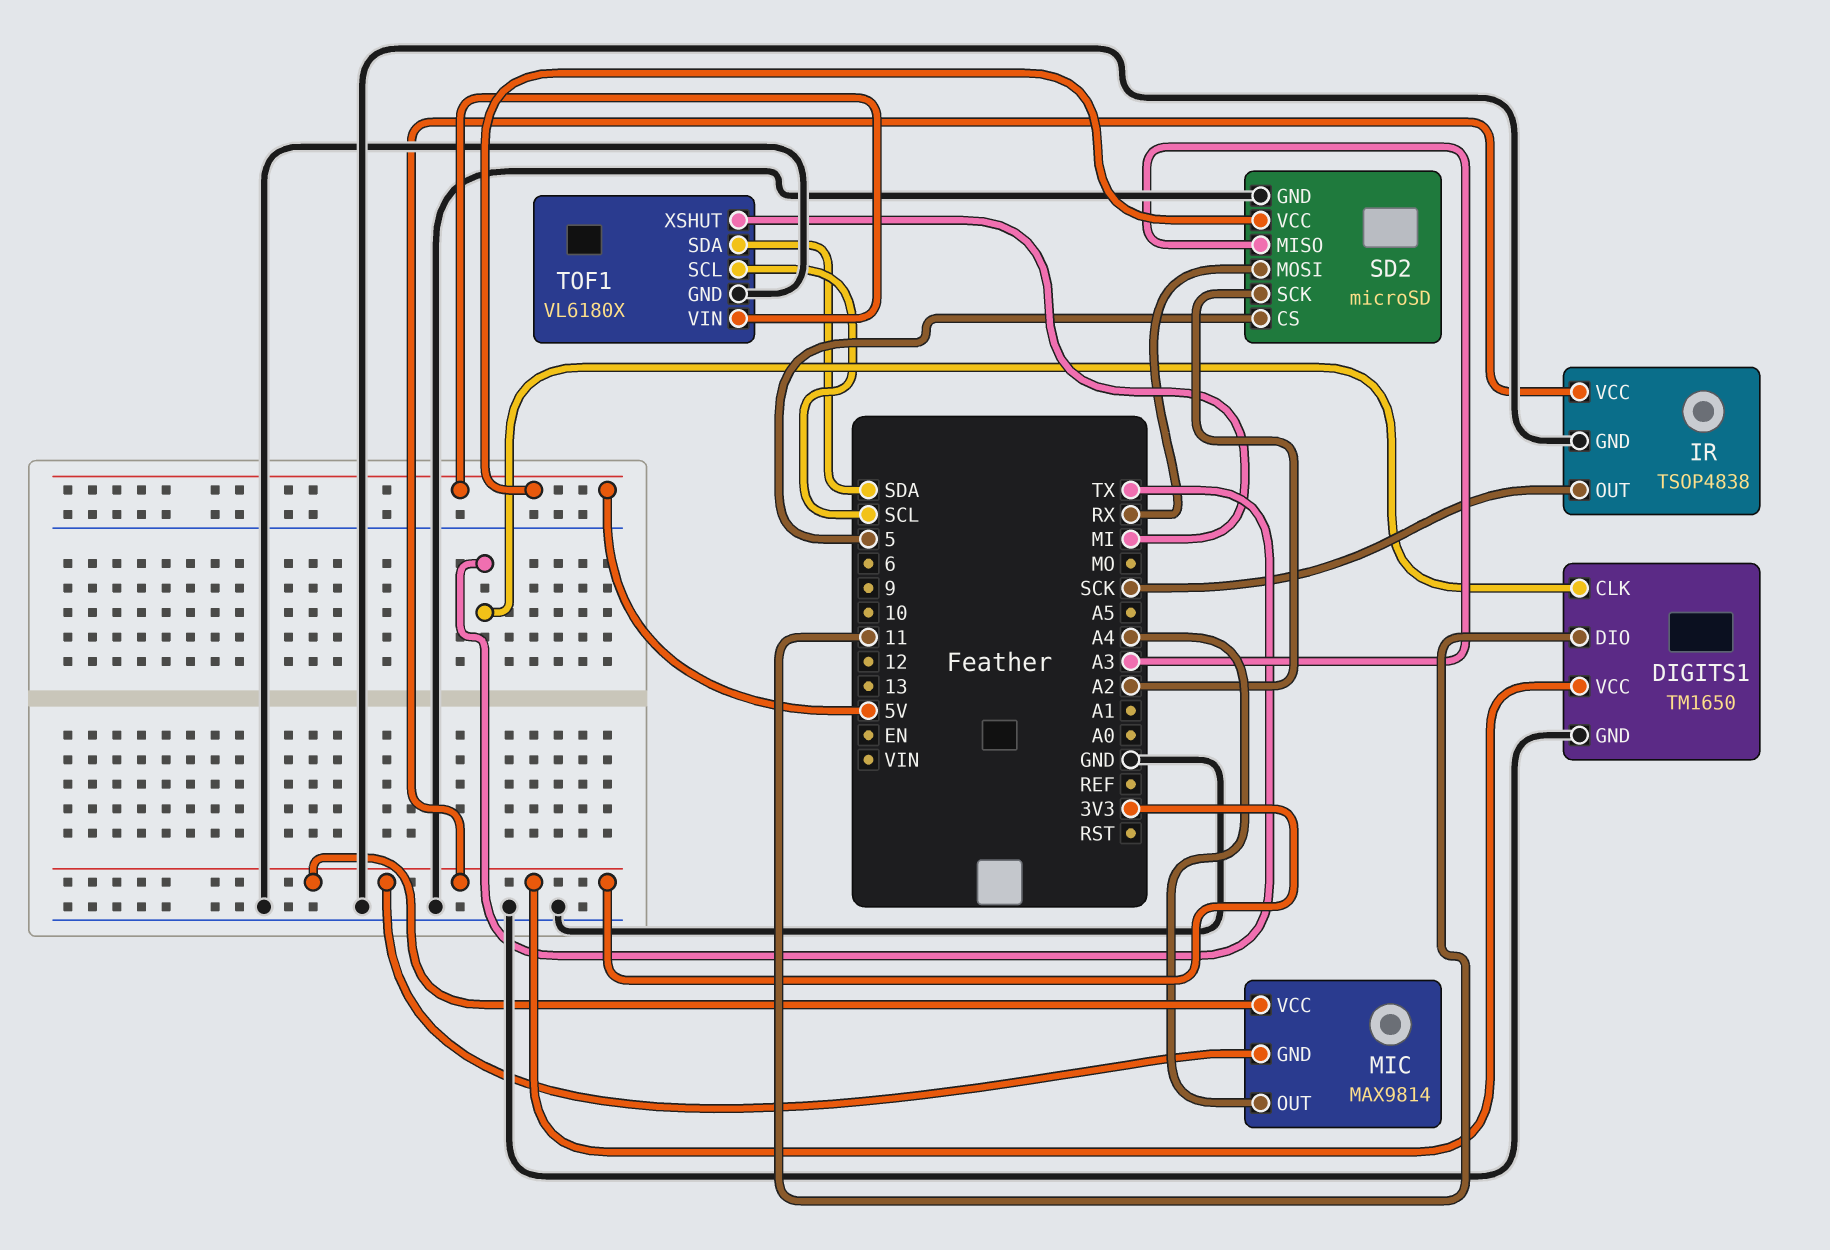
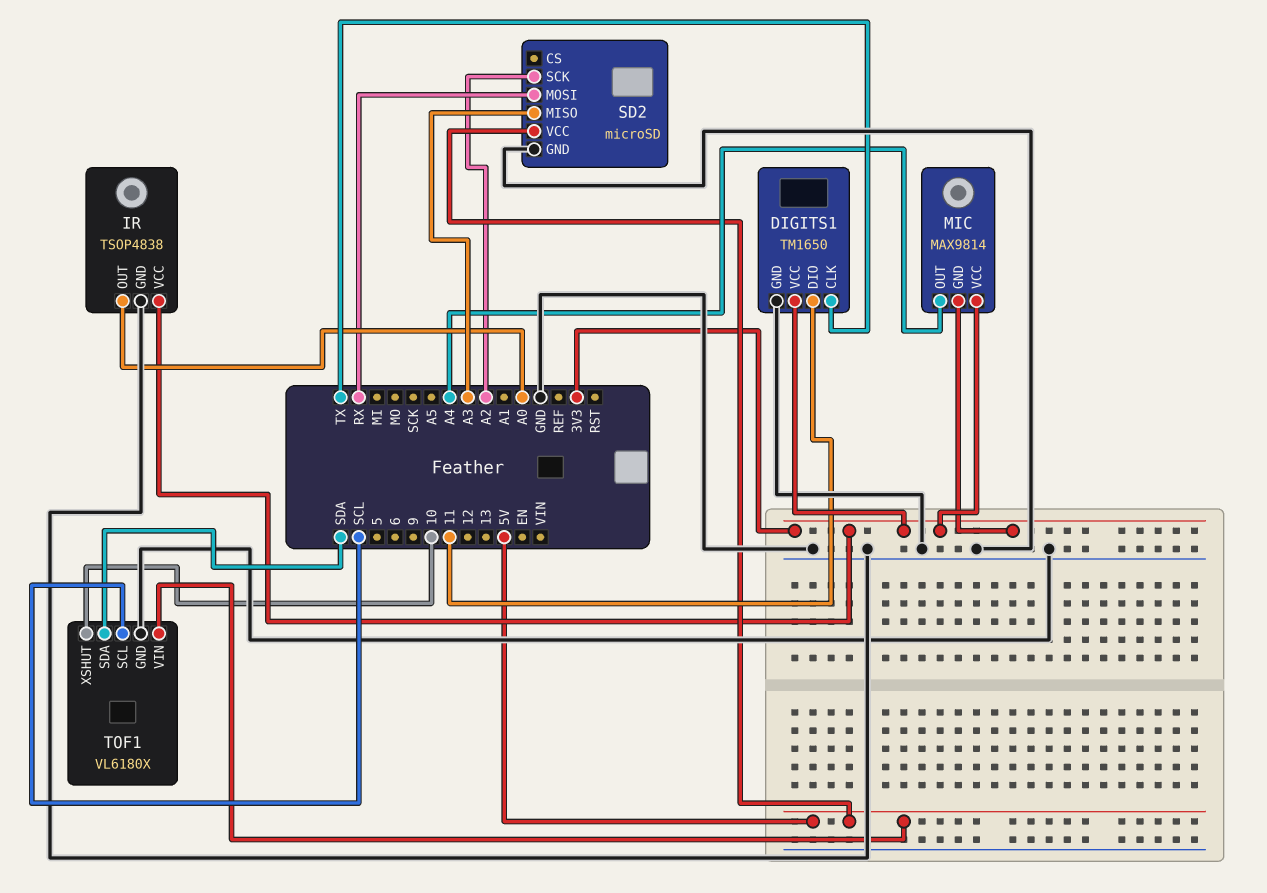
IR pin OUT: SCK -> A0
SD2 pin CS: 5 -> none
TOF1 pin XSHUT: MI -> 10

